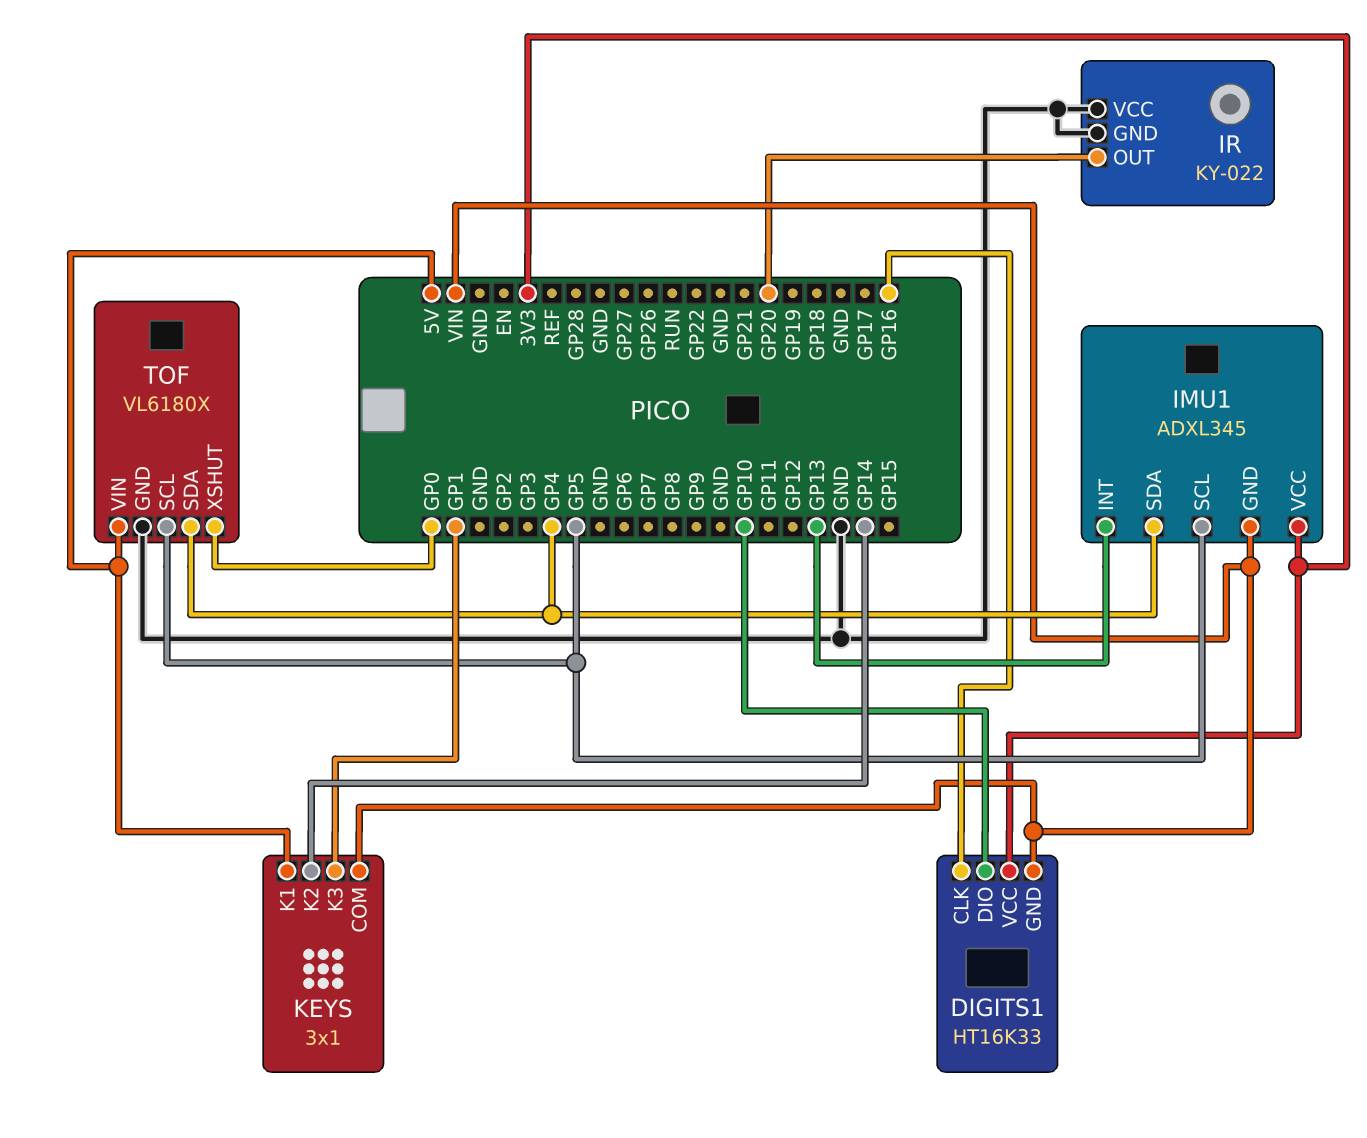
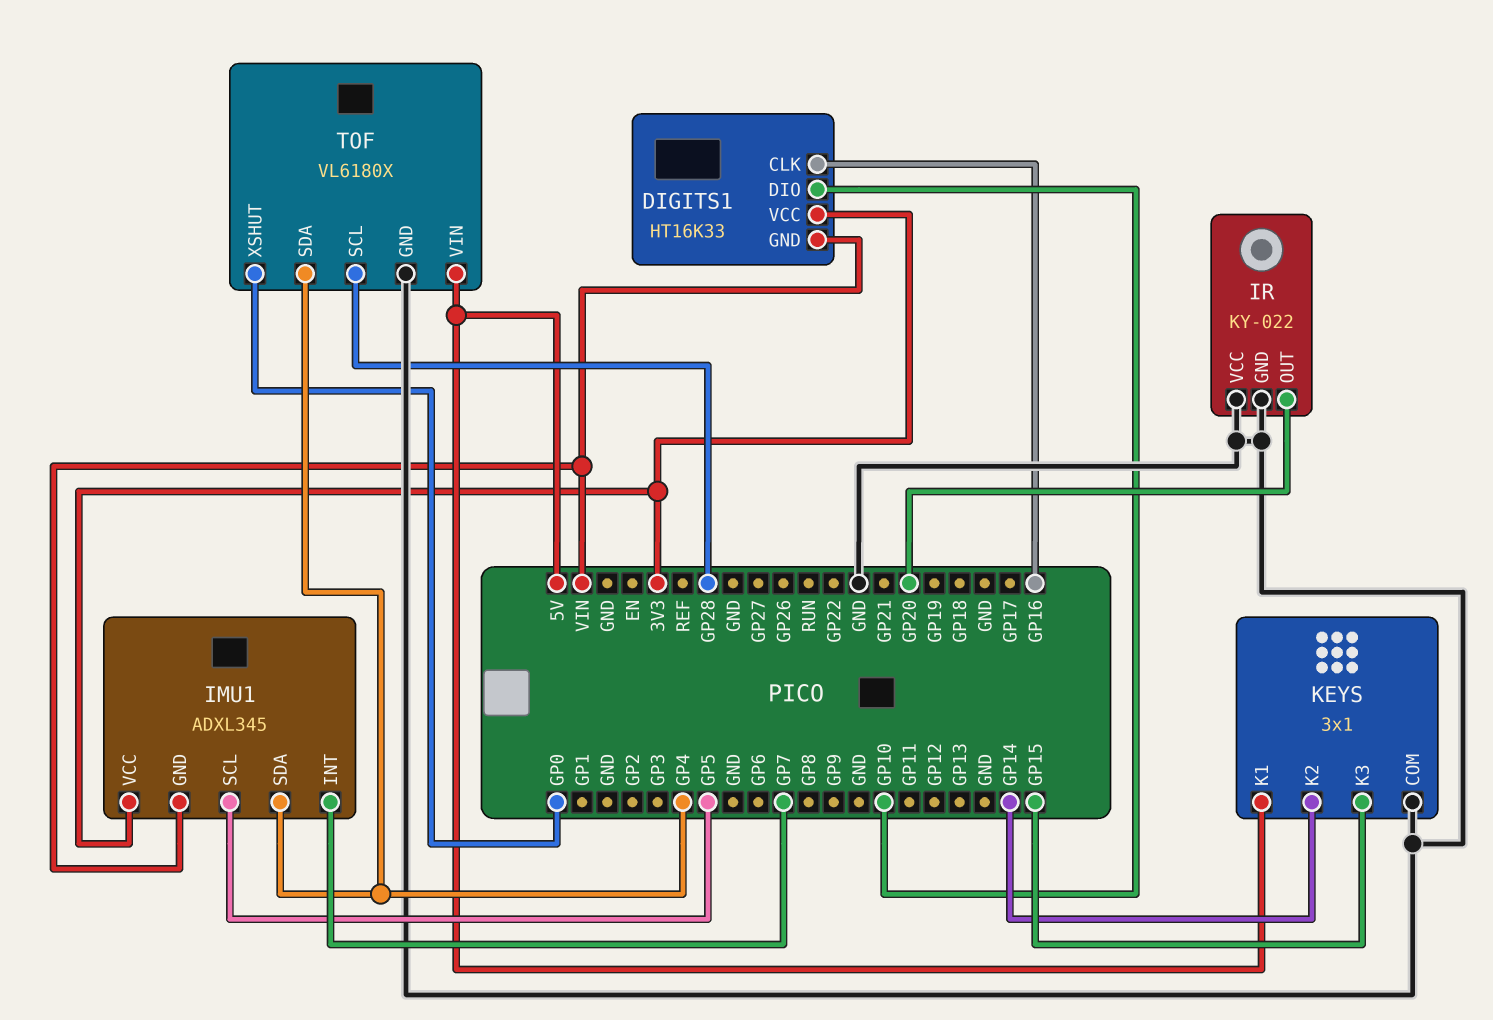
IMU1 pin INT: GP13 -> GP7
KEYS pin COM: VIN -> GND
KEYS pin K3: GP1 -> GP15
TOF pin SCL: GP5 -> GP28

